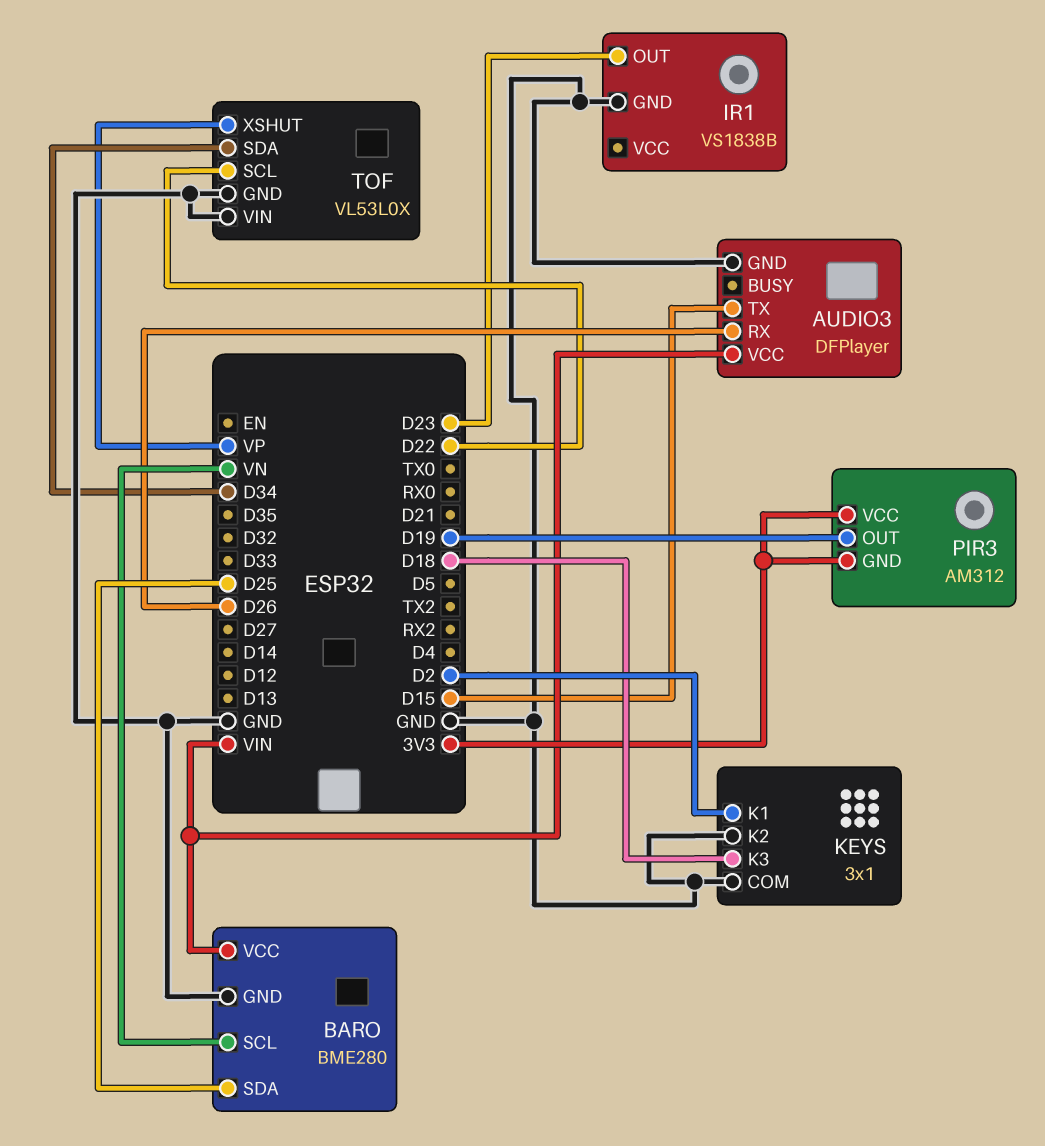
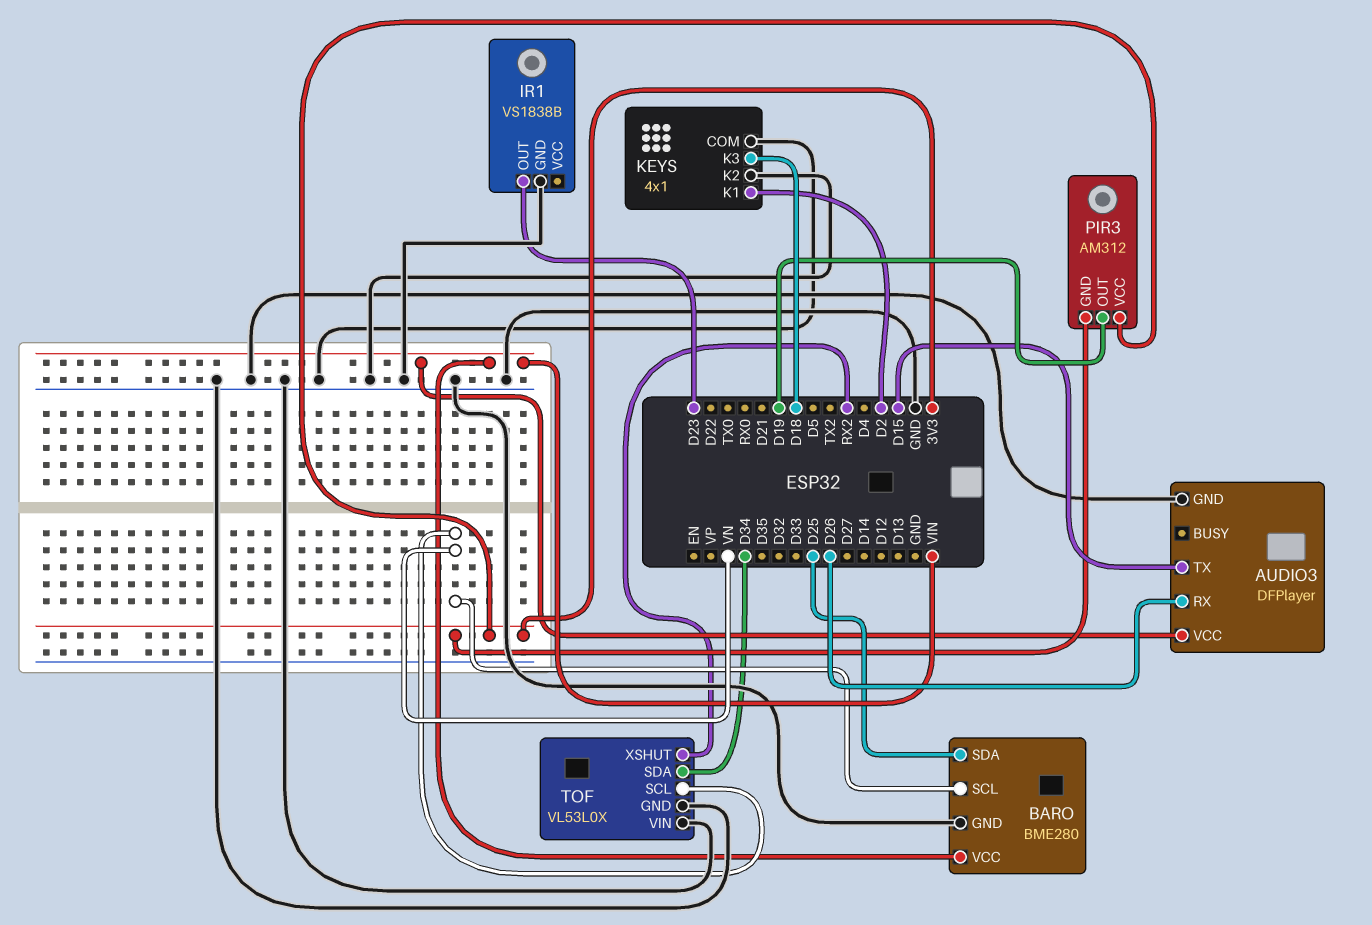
KEYS: 3x1 -> 4x1
TOF pin SCL: D22 -> VN
TOF pin XSHUT: VP -> RX2

